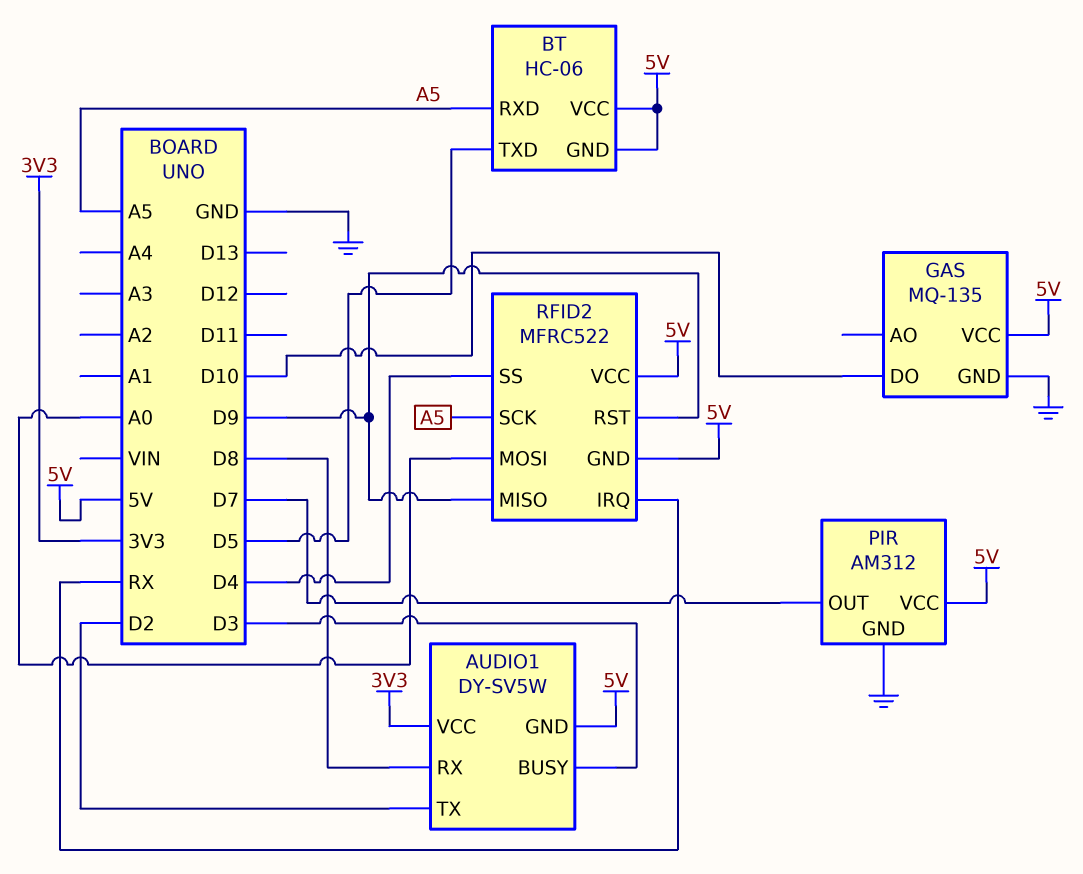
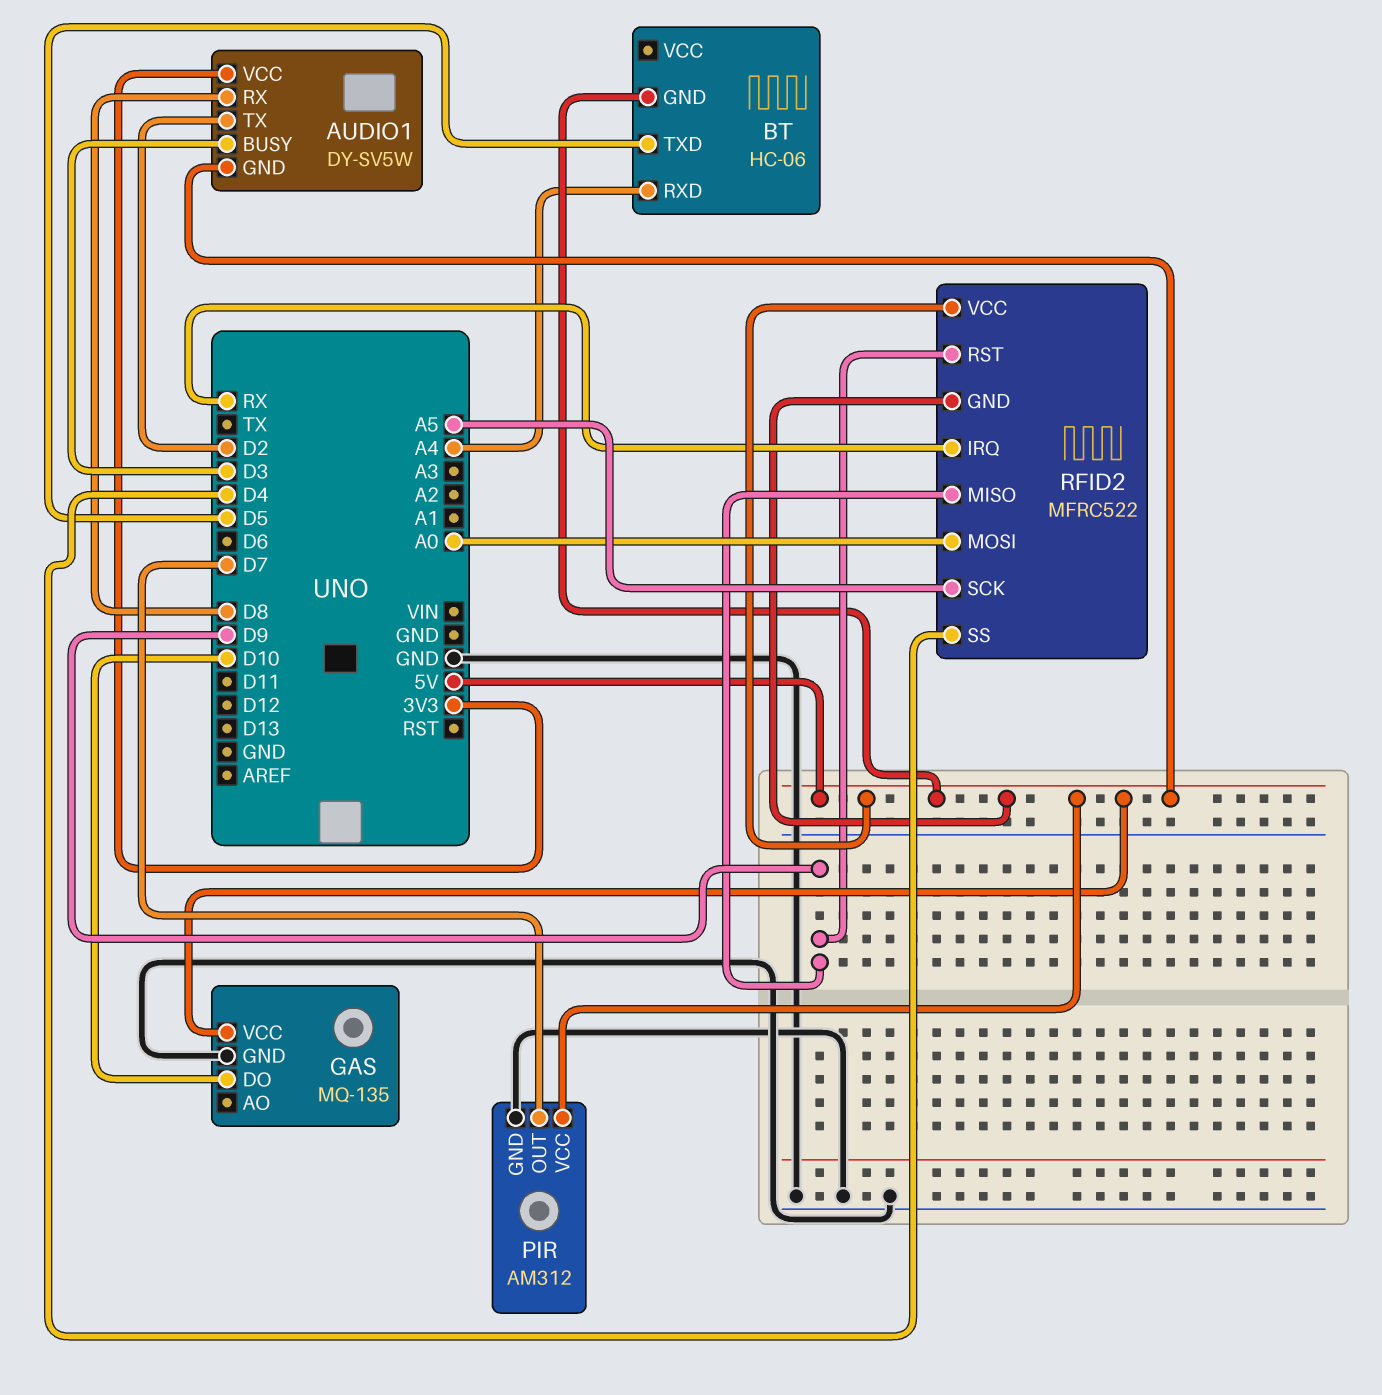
BT pin RXD: A5 -> A4
BT pin VCC: 5V -> none

